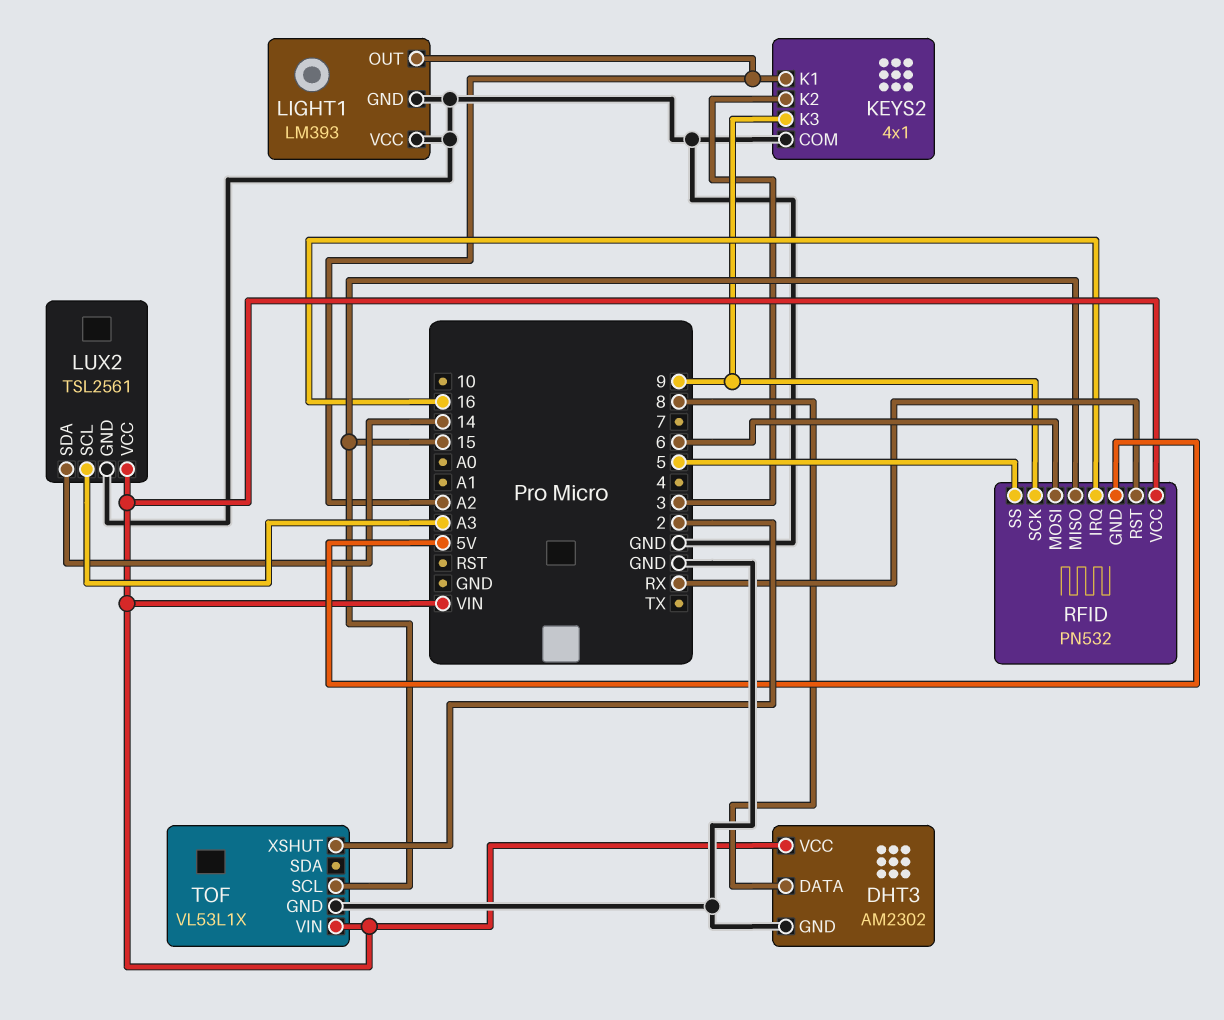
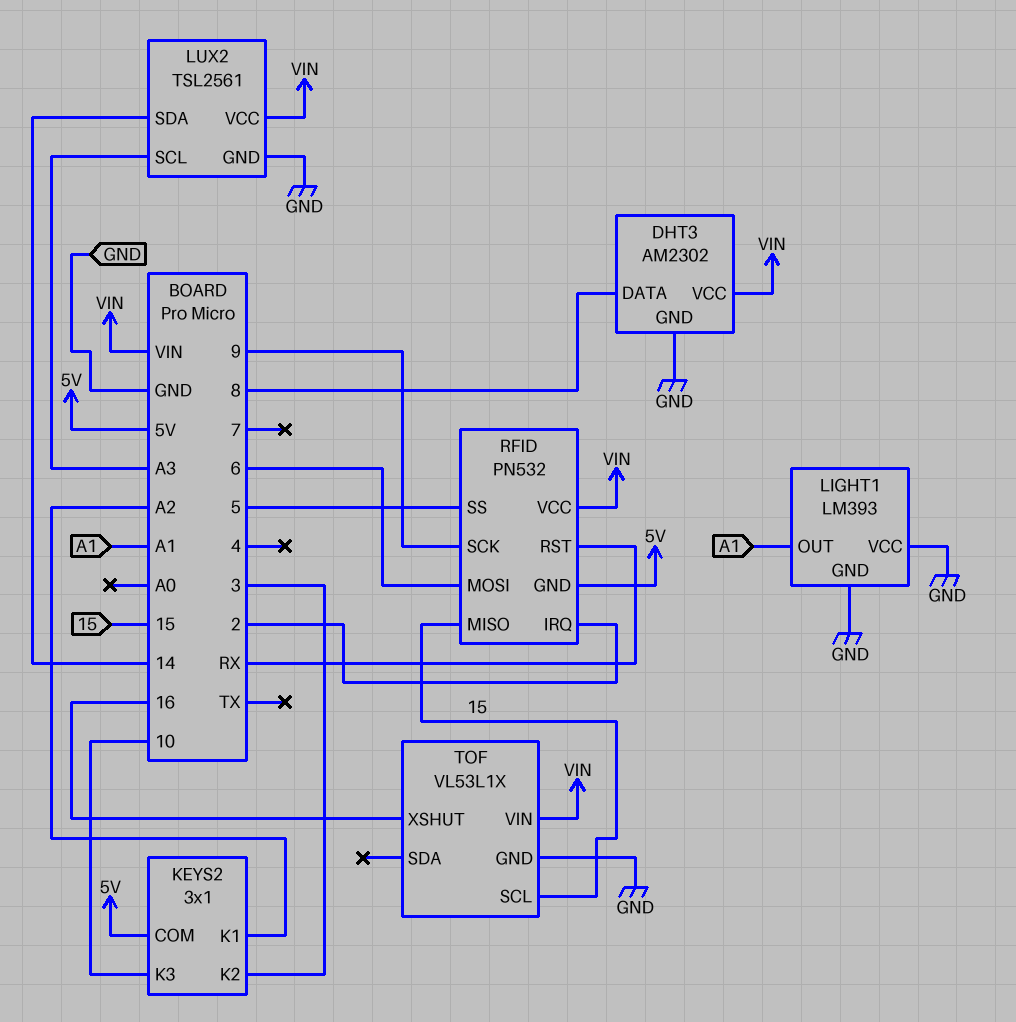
KEYS2: 4x1 -> 3x1
KEYS2 pin COM: GND -> 5V
KEYS2 pin K3: 9 -> 10
LIGHT1 pin OUT: A2 -> A1
RFID pin IRQ: 16 -> 2
TOF pin XSHUT: 2 -> 16

